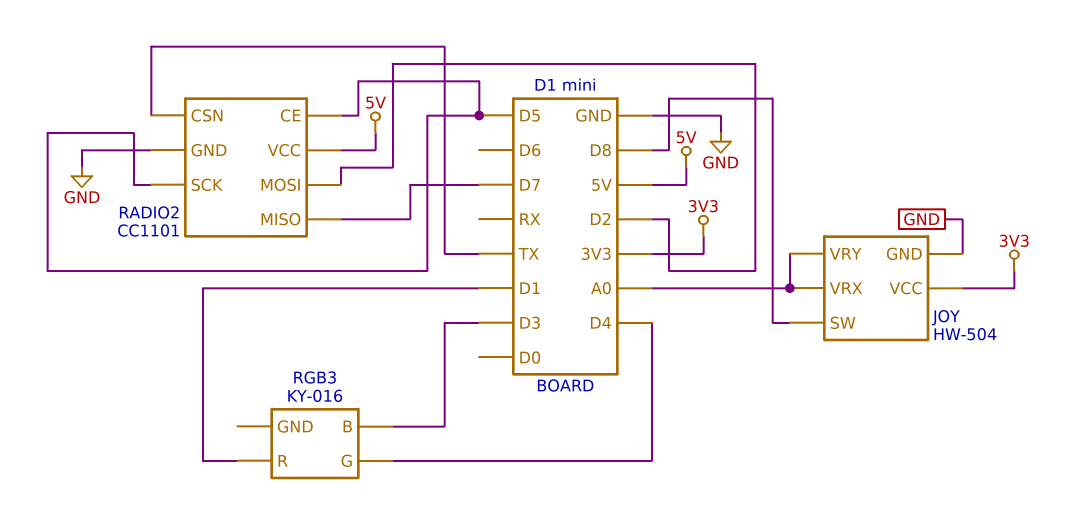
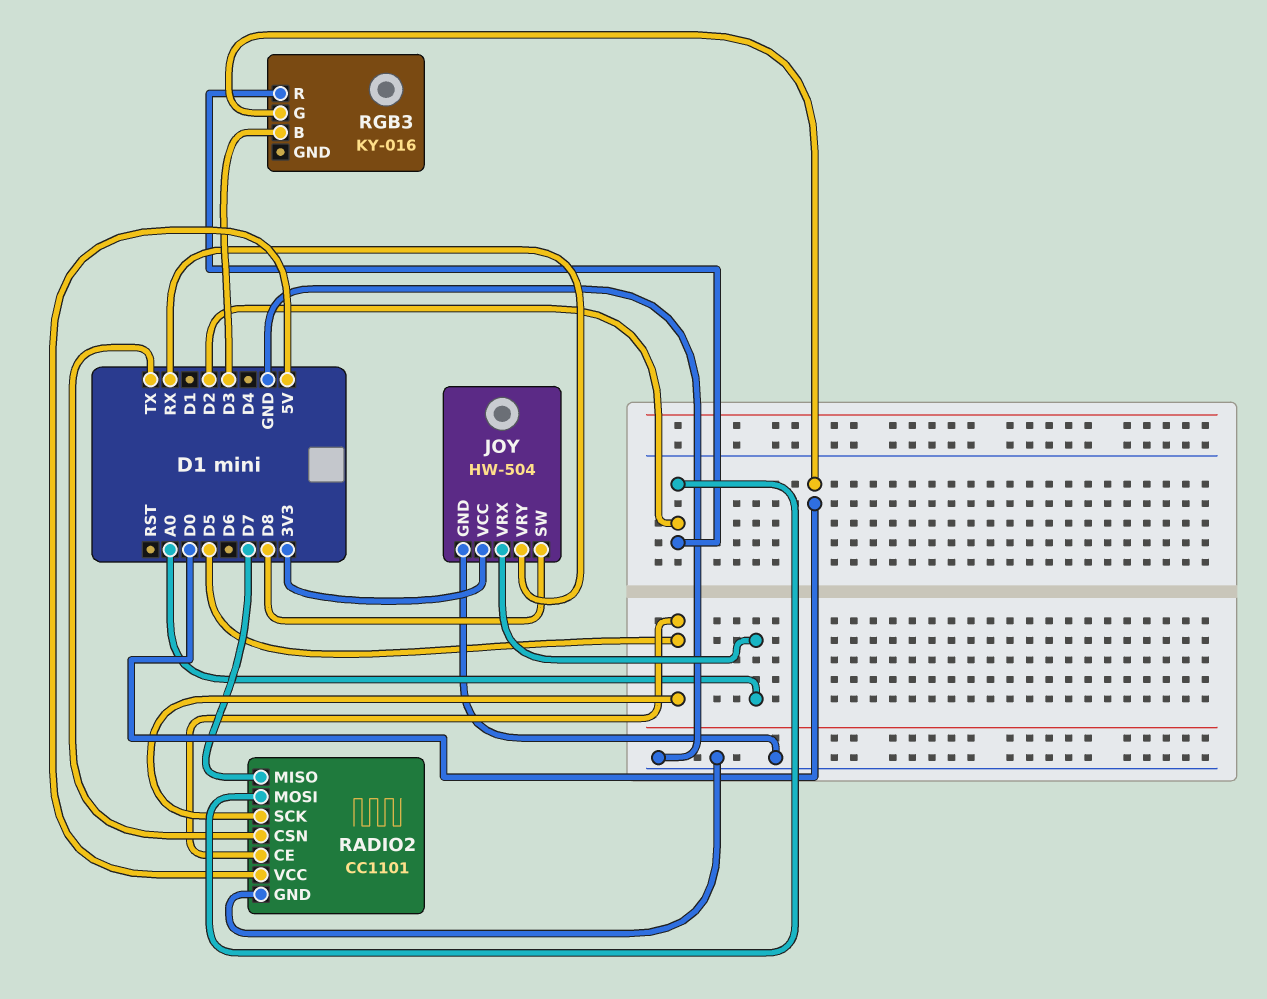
JOY pin VRY: A0 -> RX
RGB3 pin G: D4 -> D0
RGB3 pin R: D1 -> D2

